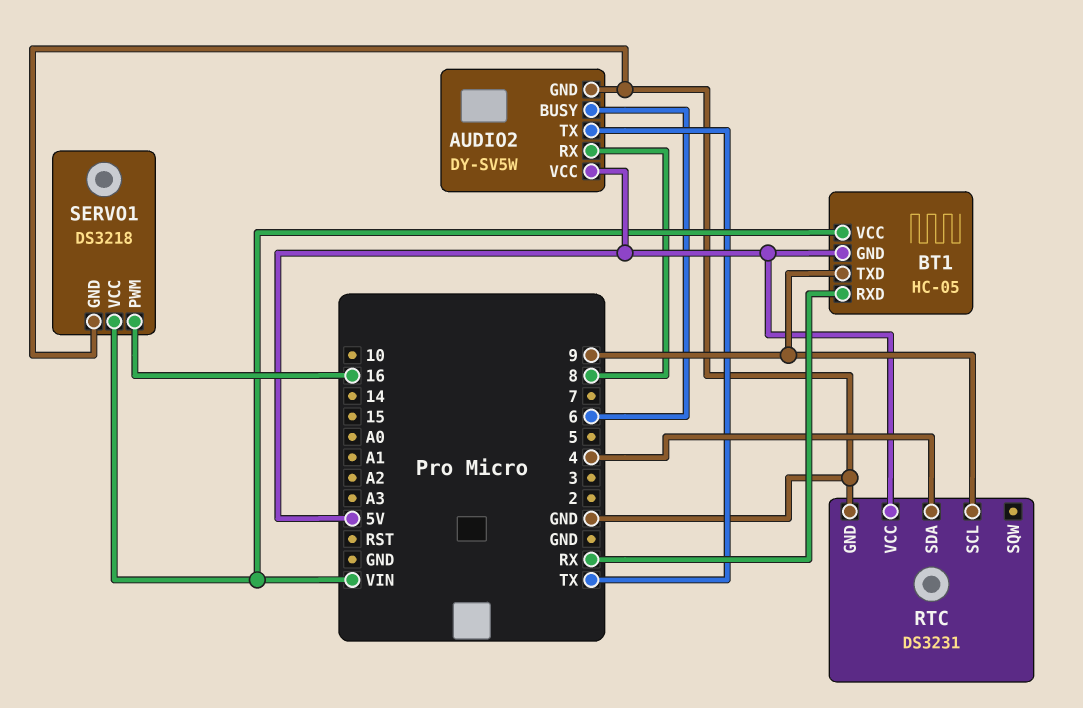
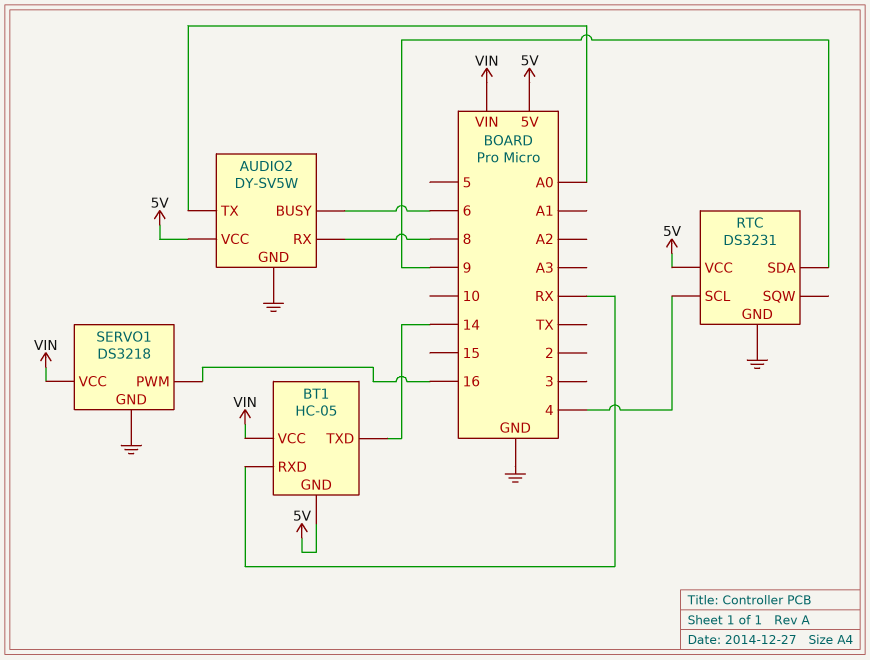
AUDIO2 pin TX: TX -> A0
BT1 pin TXD: 9 -> 14
RTC pin SCL: 9 -> 4
RTC pin SDA: 4 -> 9

